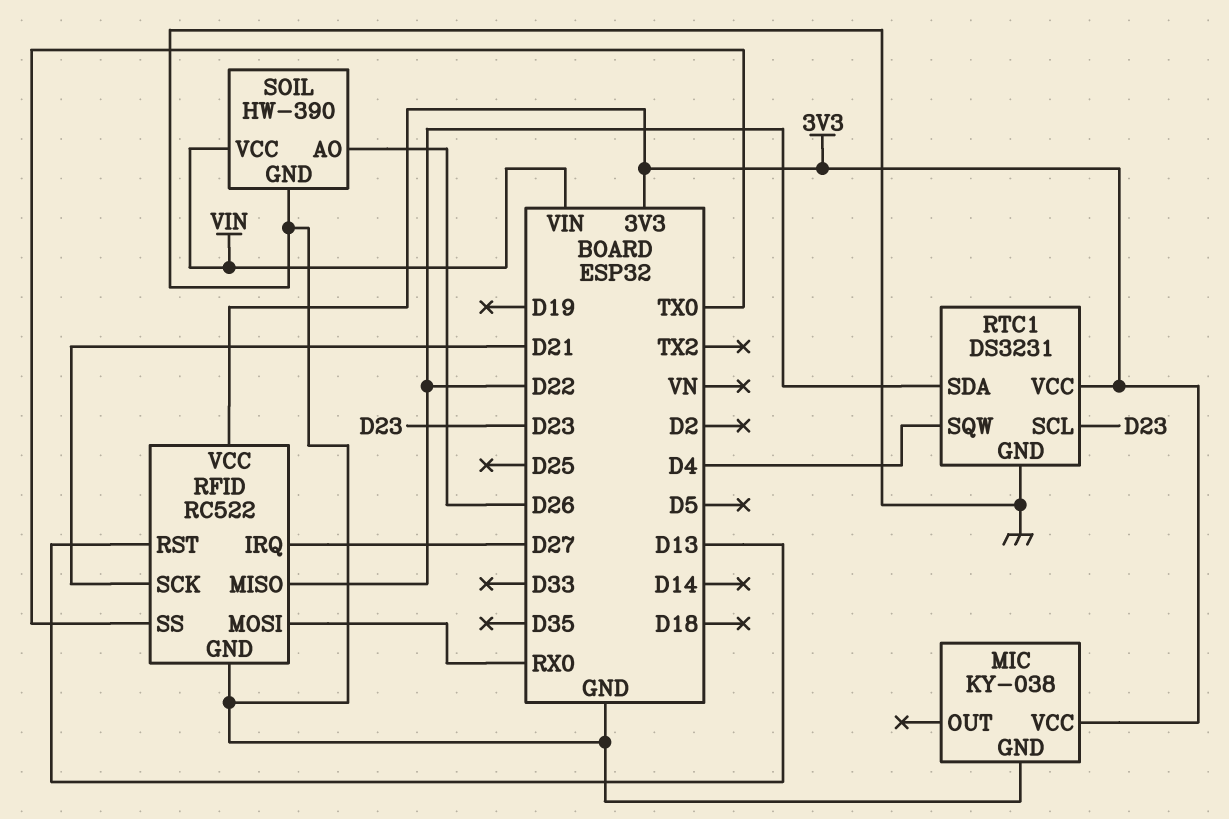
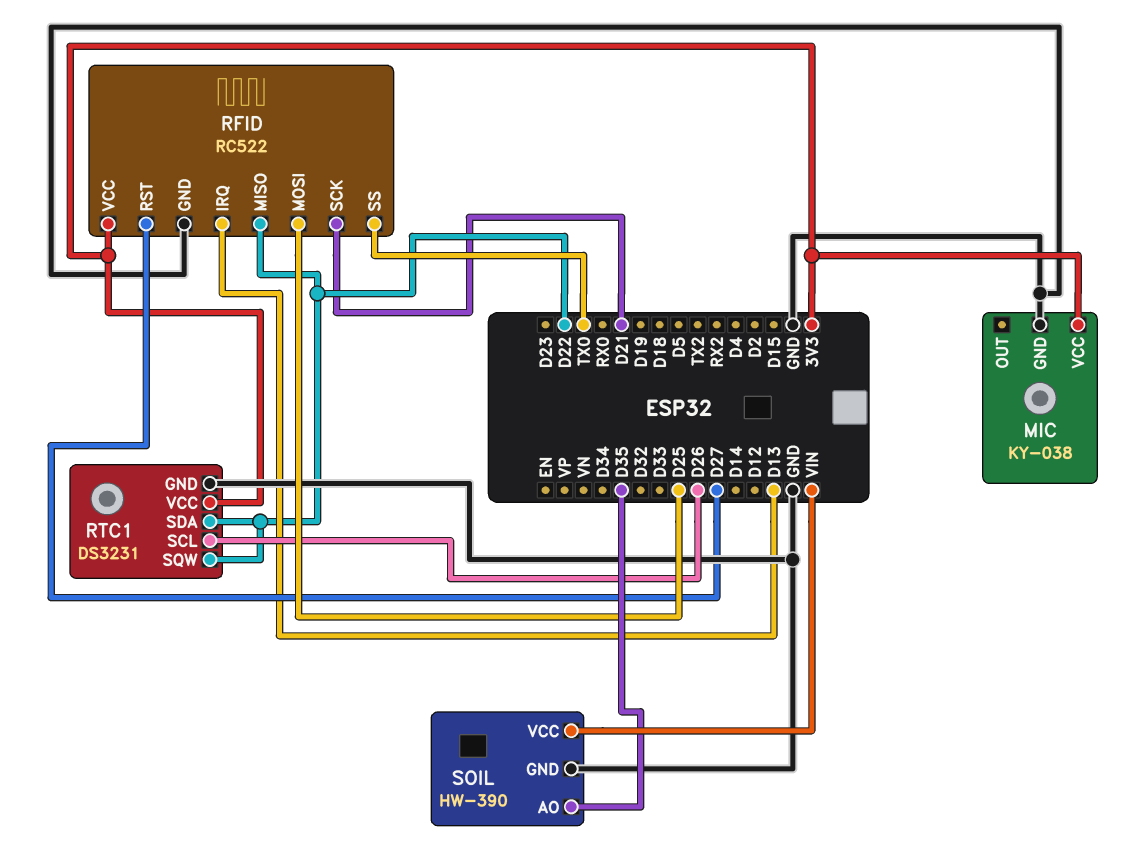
RFID pin IRQ: D27 -> D13
RFID pin MOSI: RX0 -> D25
RFID pin RST: D13 -> D27
RTC1 pin SCL: D23 -> D26
RTC1 pin SQW: D4 -> D22
SOIL pin AO: D26 -> D35

